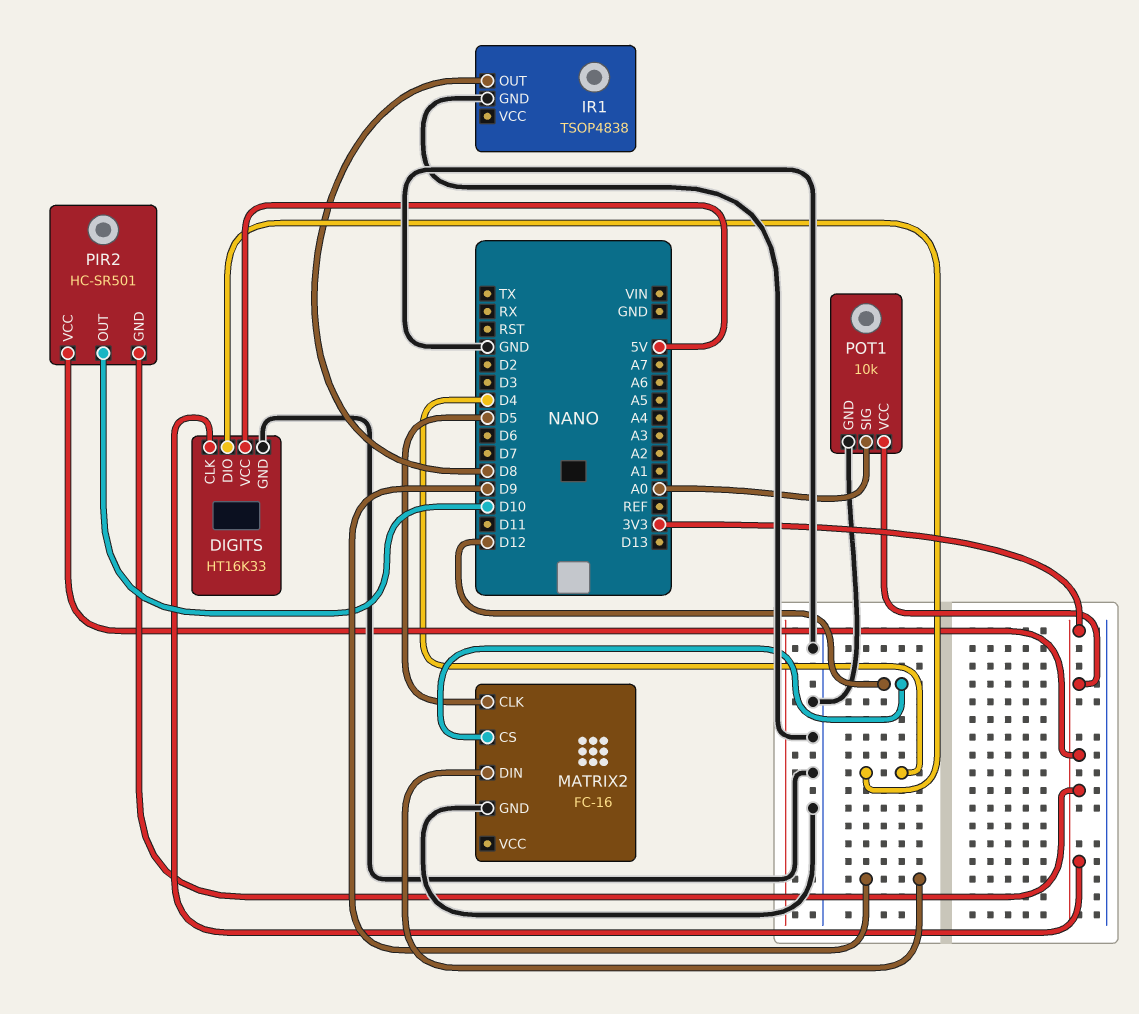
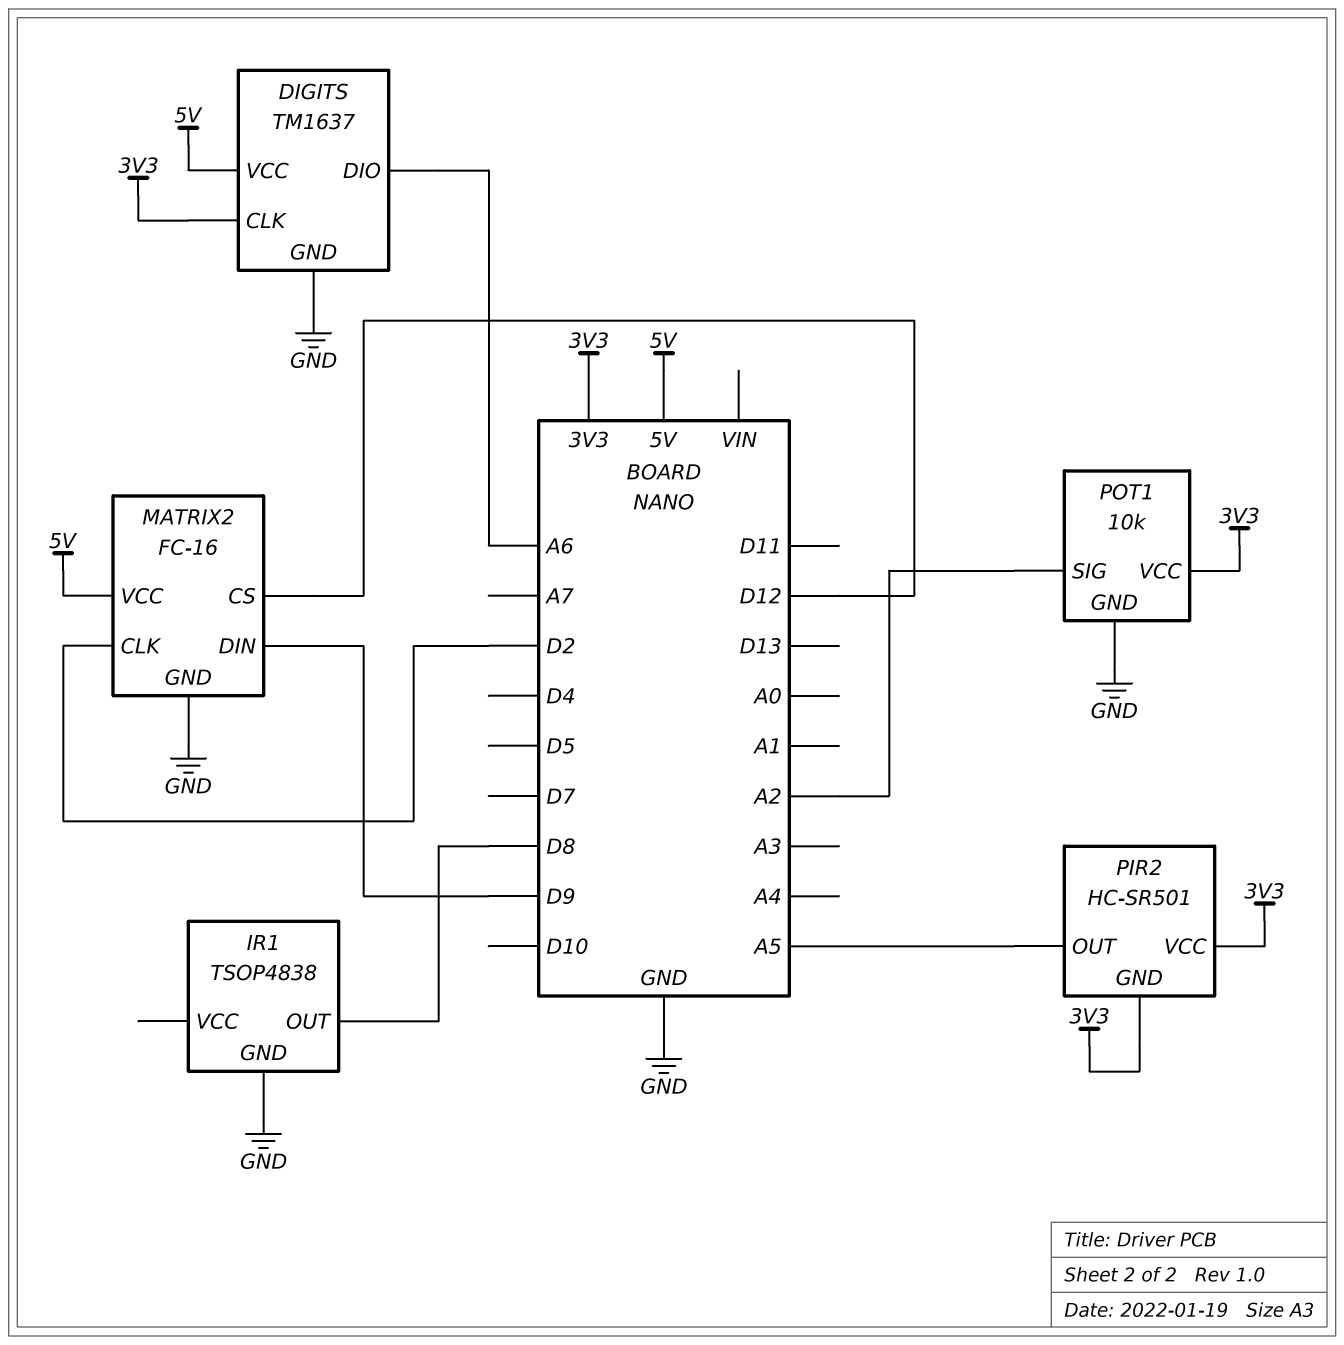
DIGITS: HT16K33 -> TM1637
DIGITS pin DIO: D4 -> A6
MATRIX2 pin CLK: D5 -> D2
MATRIX2 pin VCC: none -> 5V
PIR2 pin OUT: D10 -> A5
POT1 pin SIG: A0 -> A2

